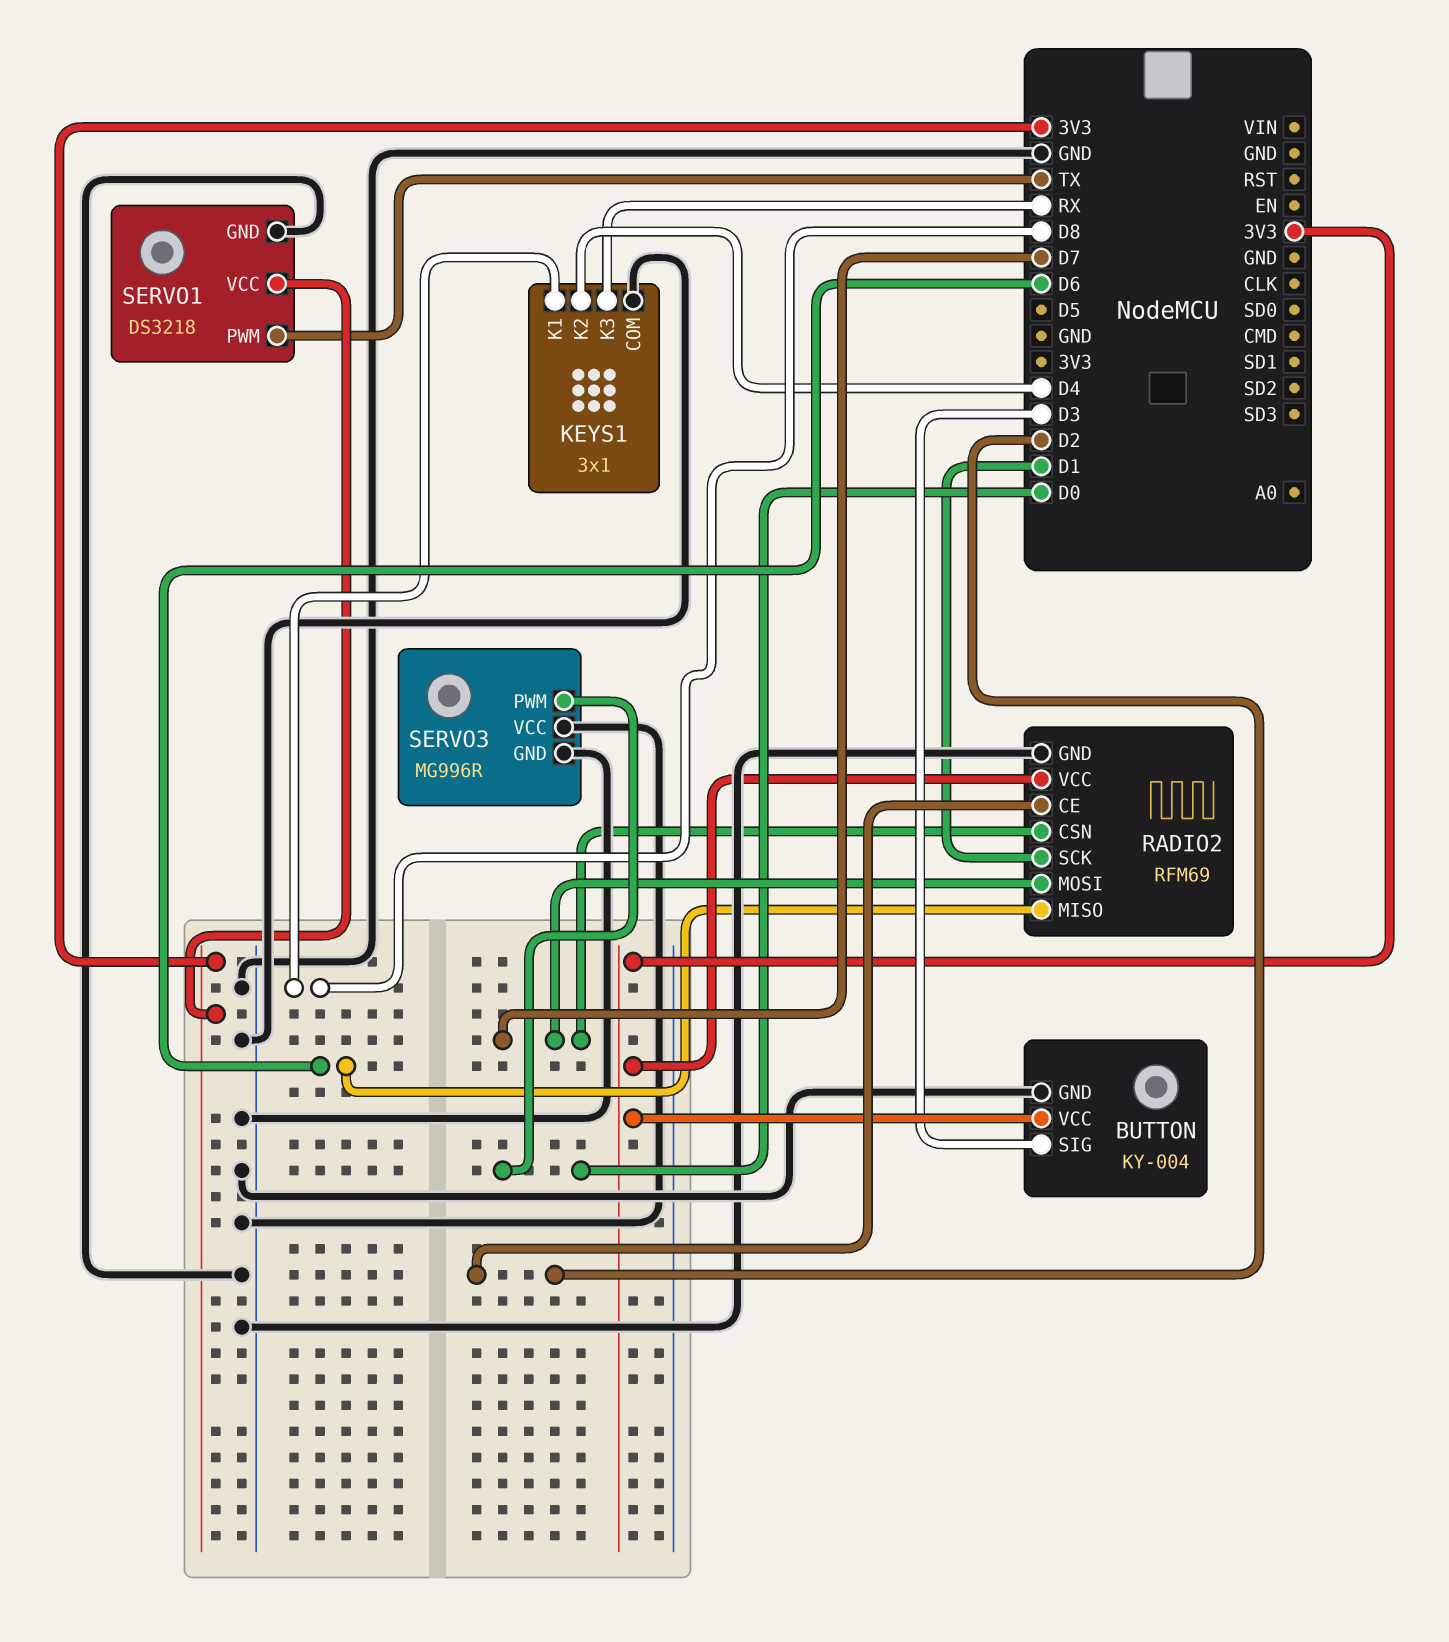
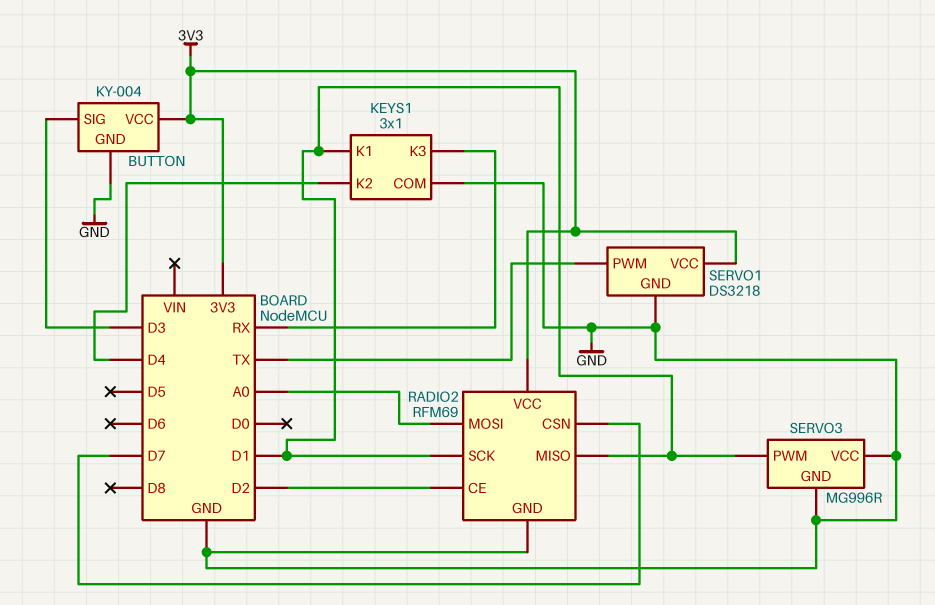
KEYS1 pin K1: D8 -> D1
RADIO2 pin MISO: D6 -> D1
RADIO2 pin MOSI: D7 -> A0
SERVO3 pin PWM: D0 -> D1

